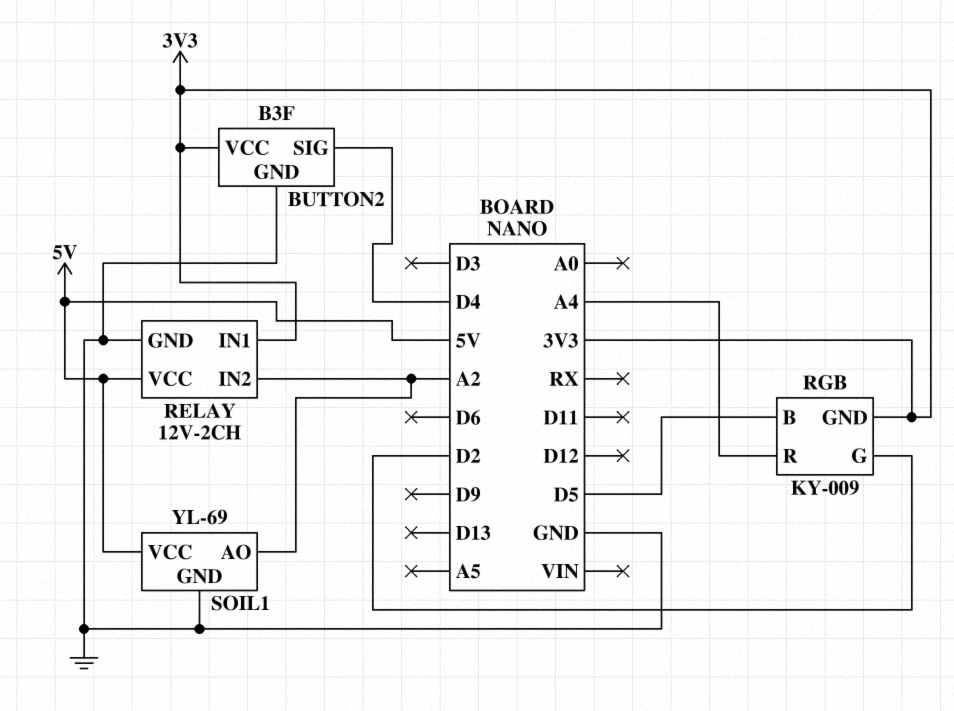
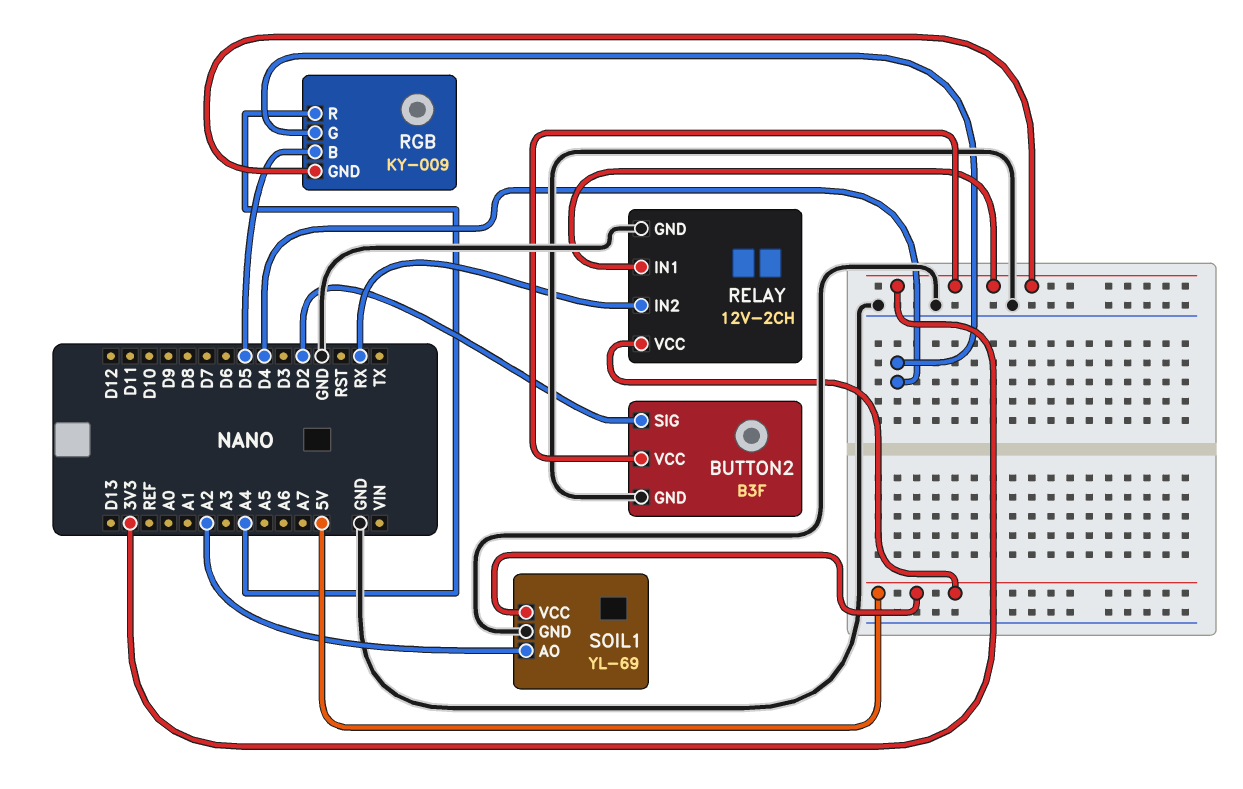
BUTTON2 pin SIG: D4 -> D2
RELAY pin IN2: A2 -> RX
RGB pin G: D2 -> D4

